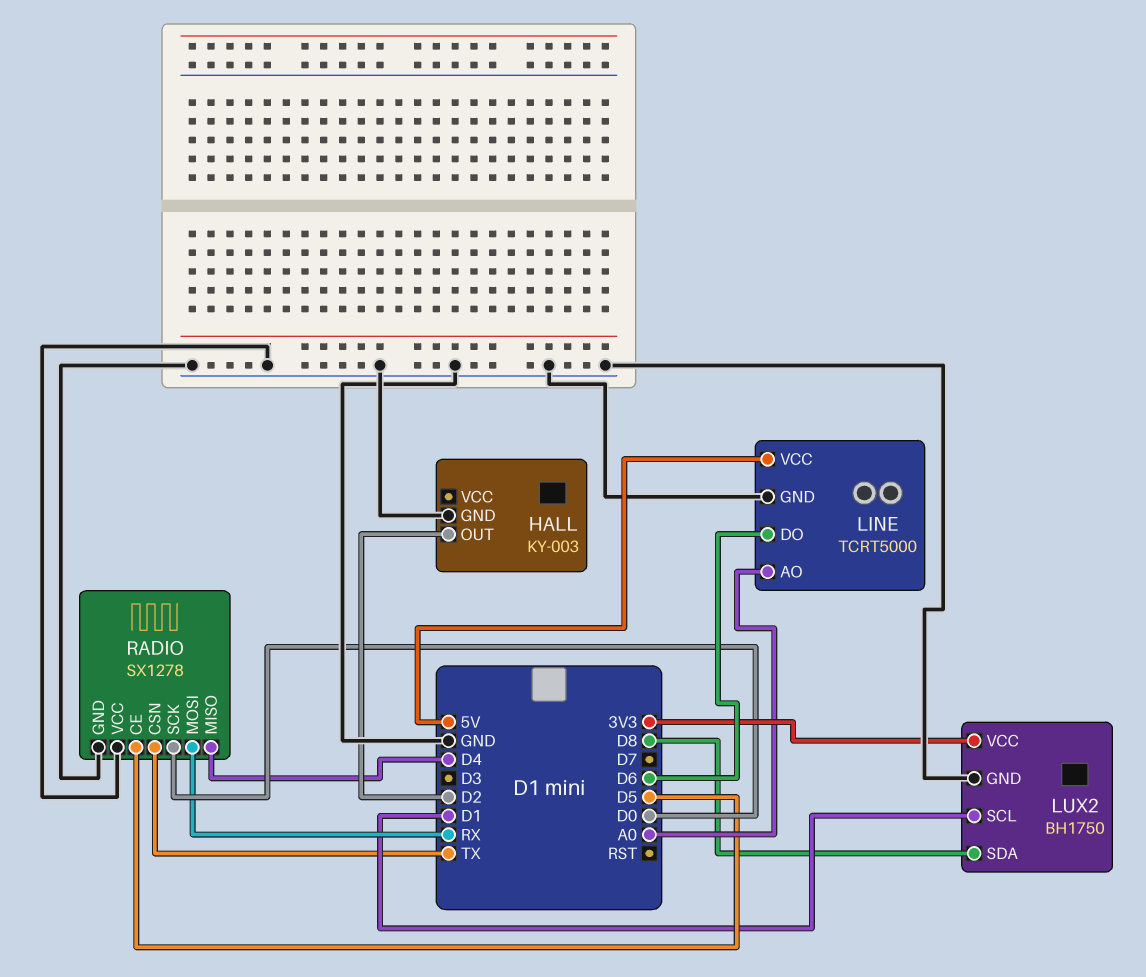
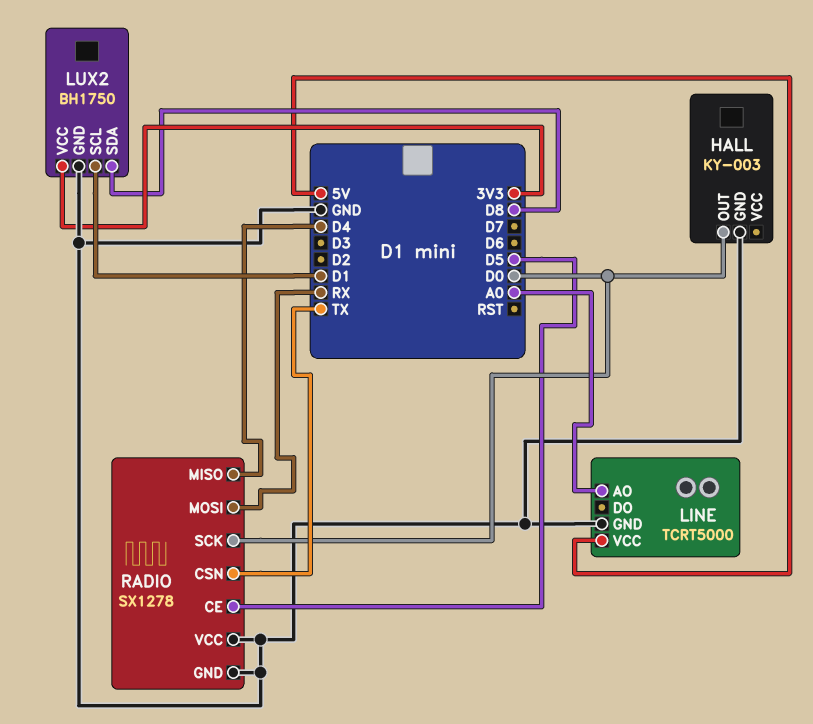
HALL pin OUT: D2 -> D0
LINE pin DO: D6 -> none

